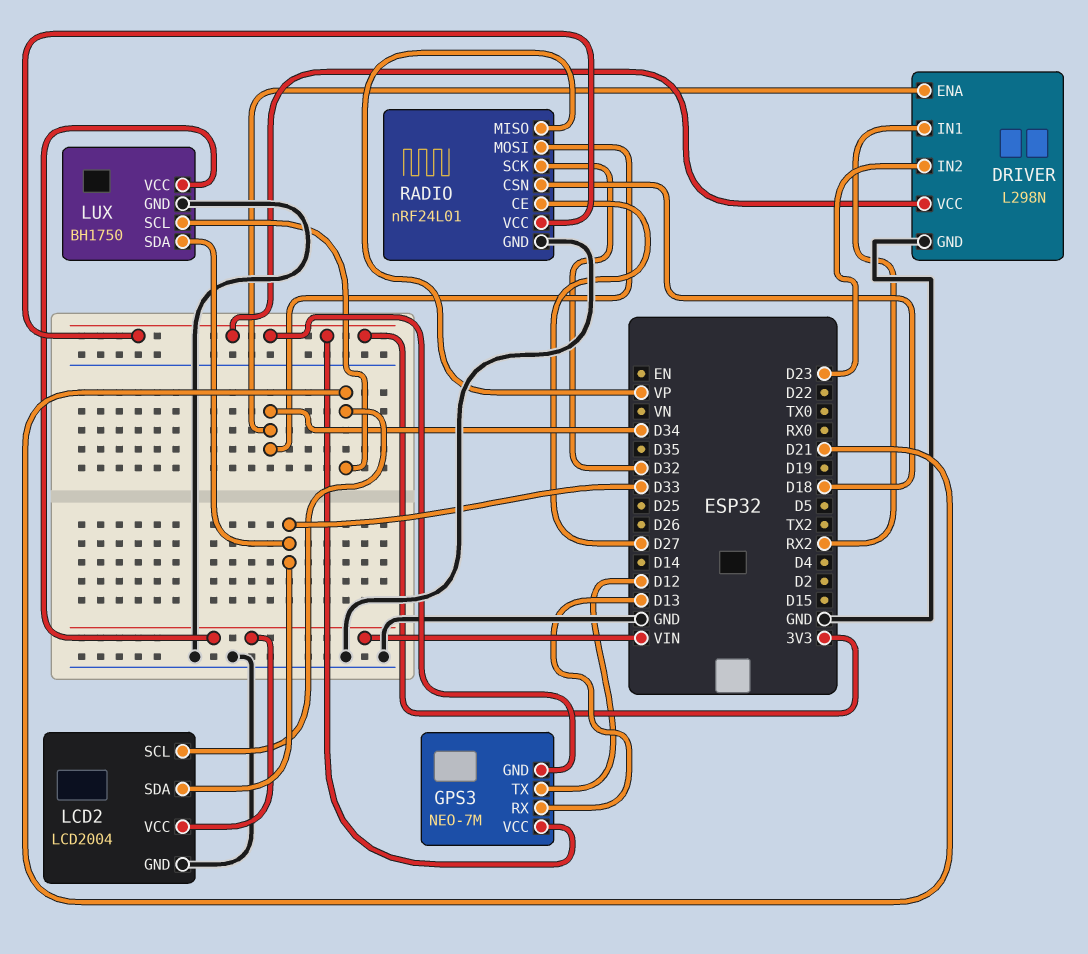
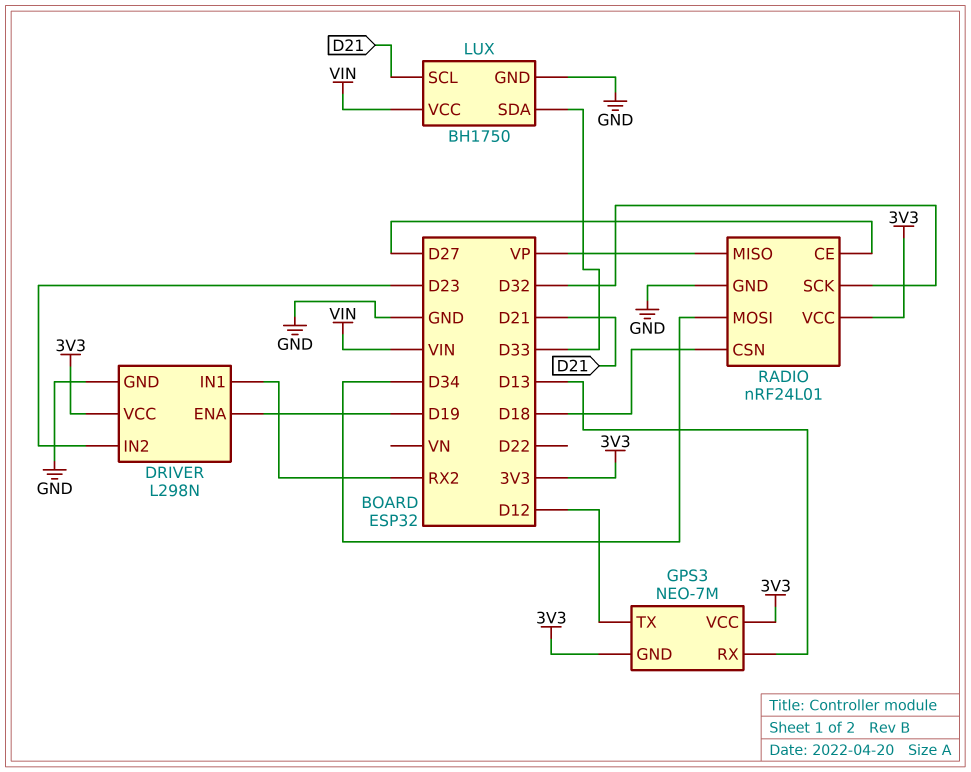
DRIVER pin ENA: D34 -> D19
LCD2: LCD2004 -> none
LCD2 pin GND: GND -> none
LCD2 pin SCL: D21 -> none
LCD2 pin SDA: D33 -> none
LCD2 pin VCC: VIN -> none

